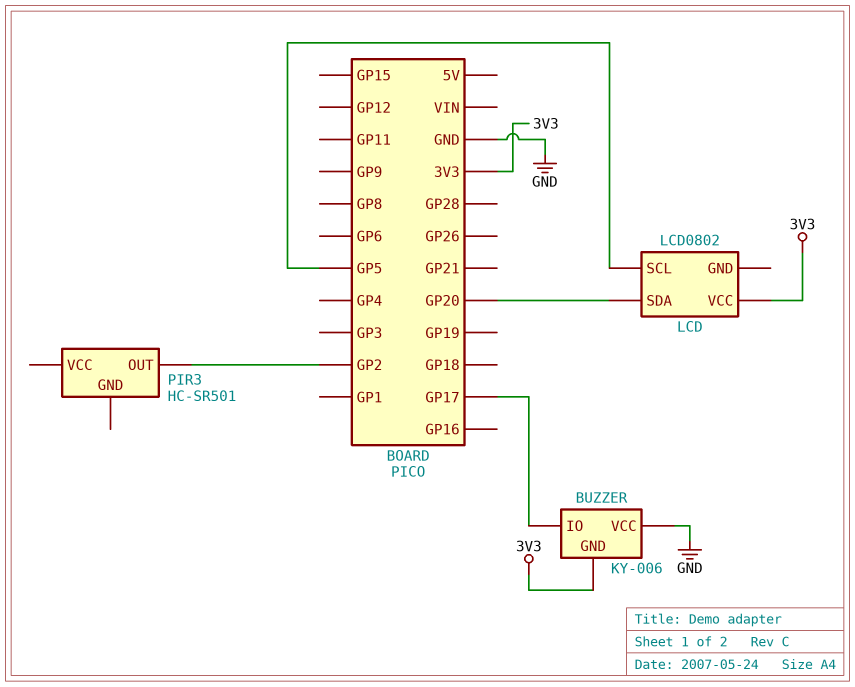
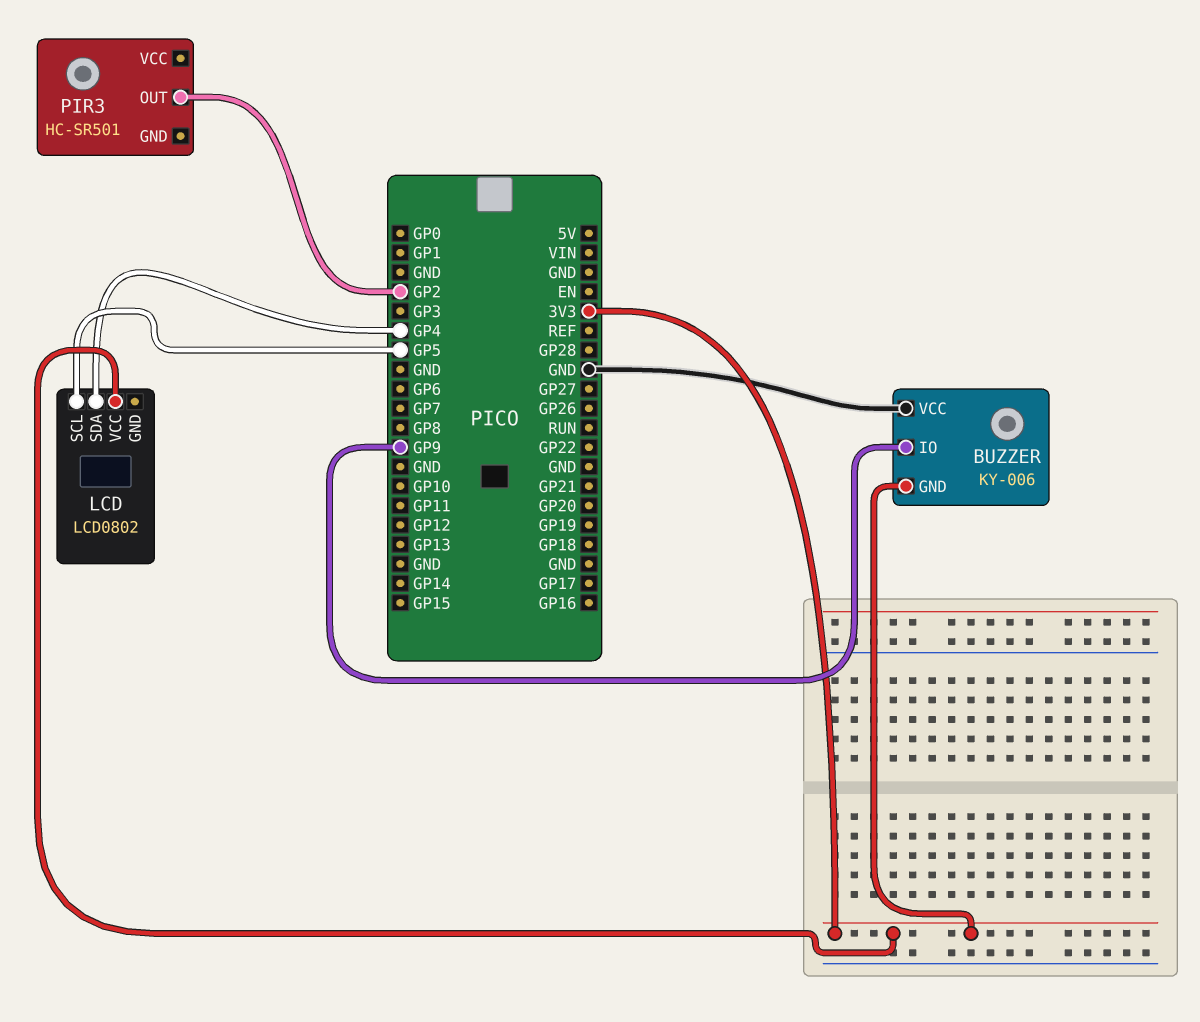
BUZZER pin IO: GP17 -> GP9
LCD pin SDA: GP20 -> GP4

